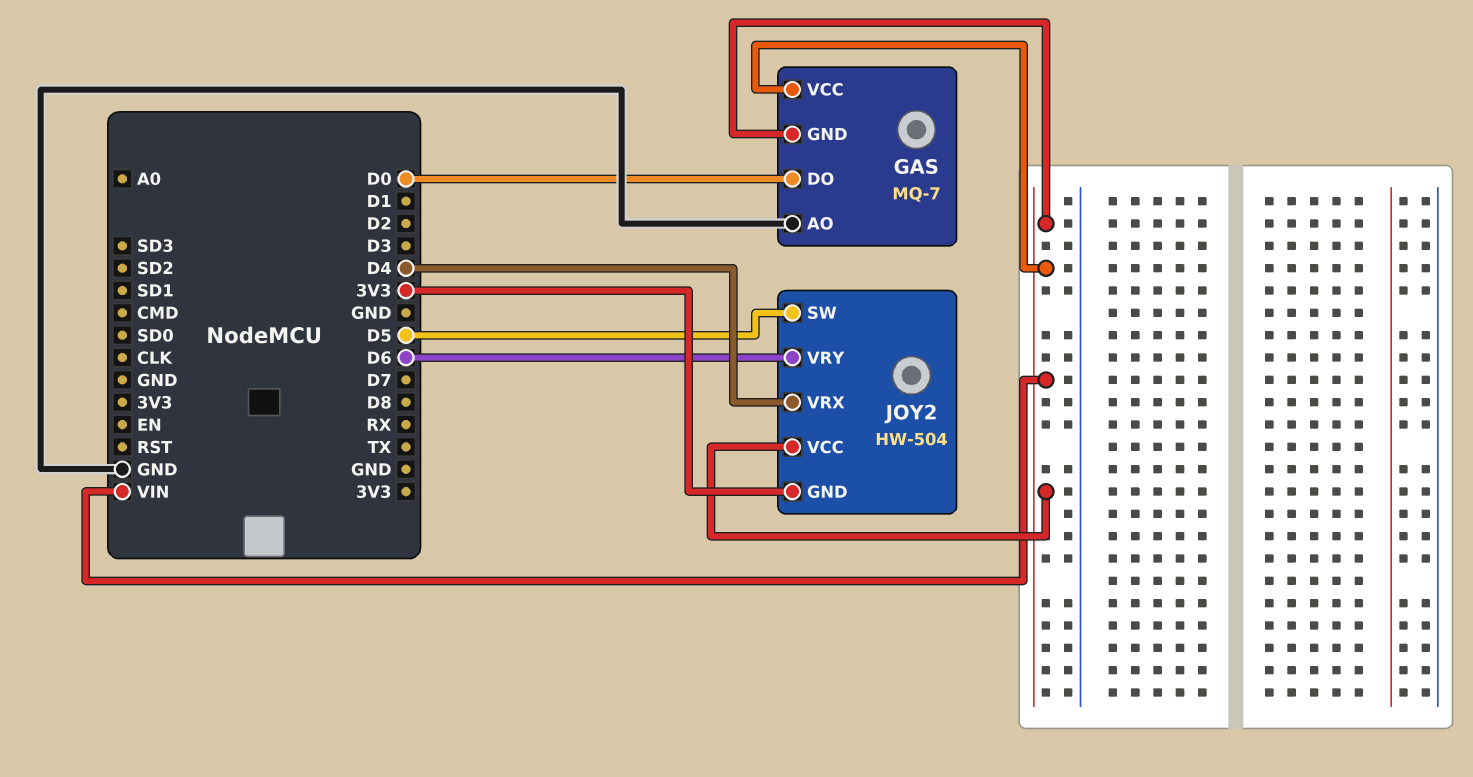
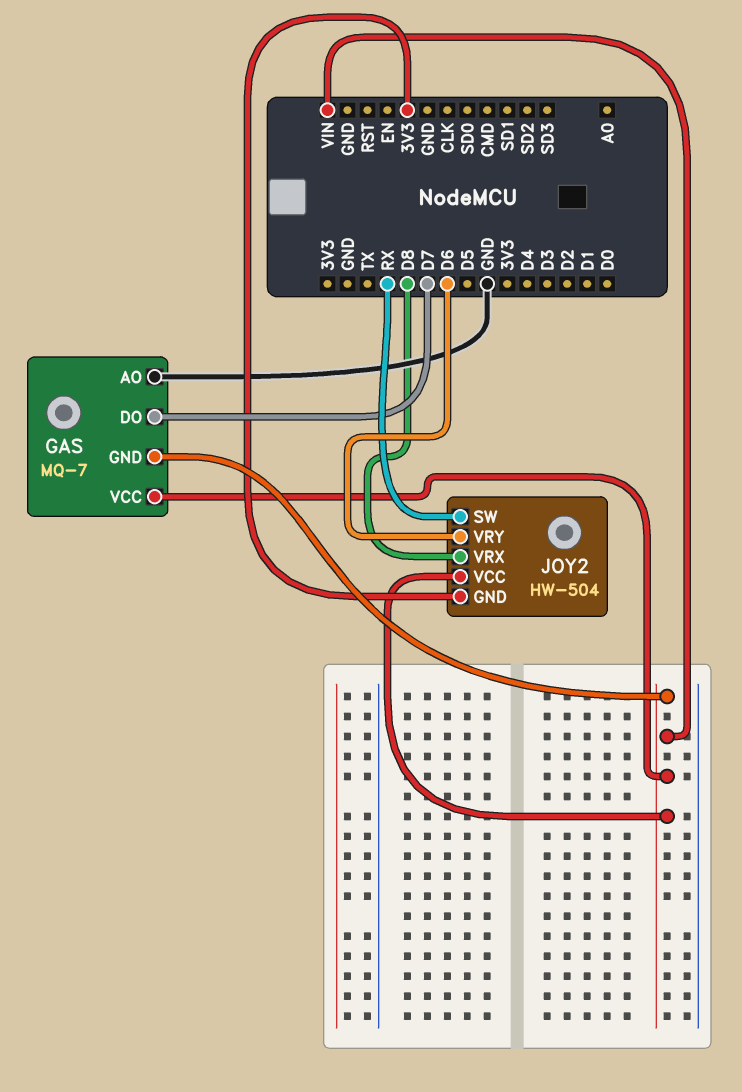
GAS pin DO: D0 -> D7
JOY2 pin SW: D5 -> RX
JOY2 pin VRX: D4 -> D8

